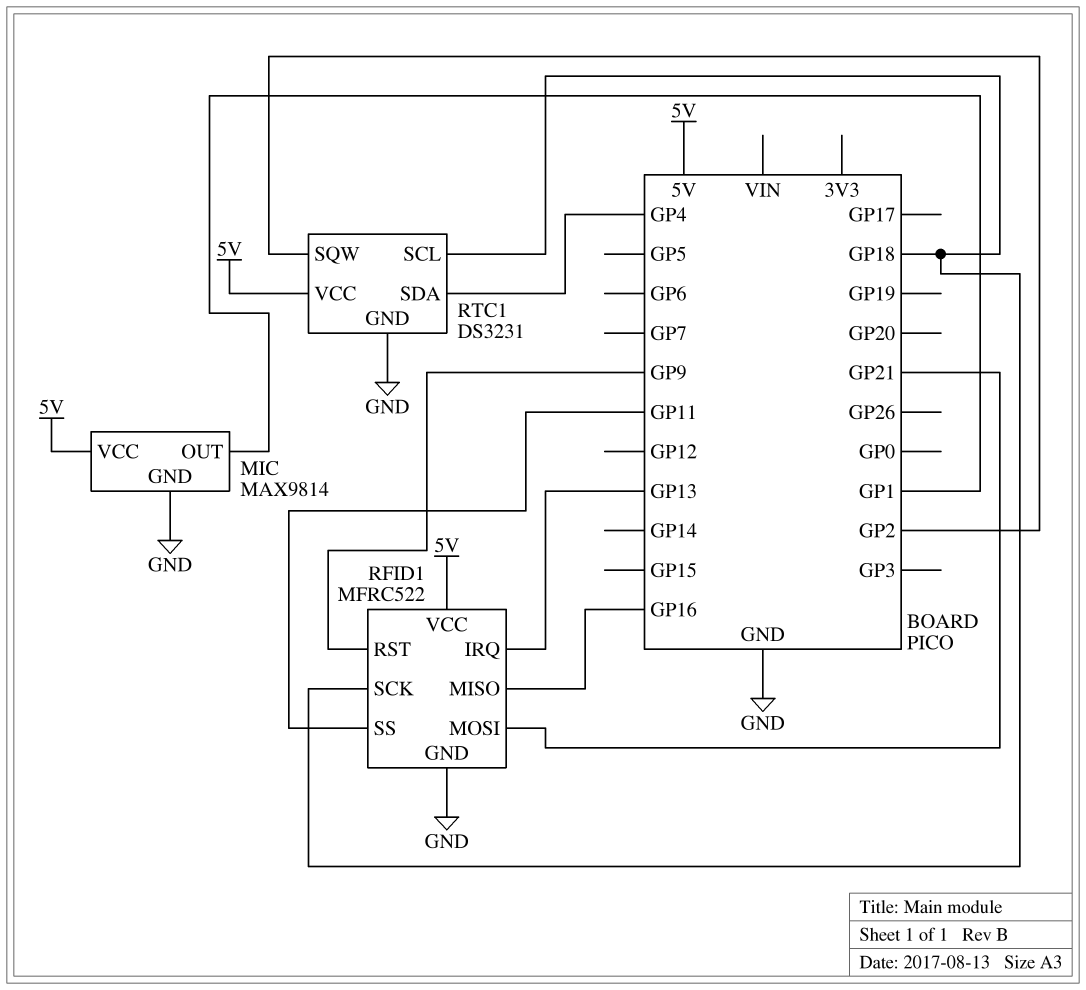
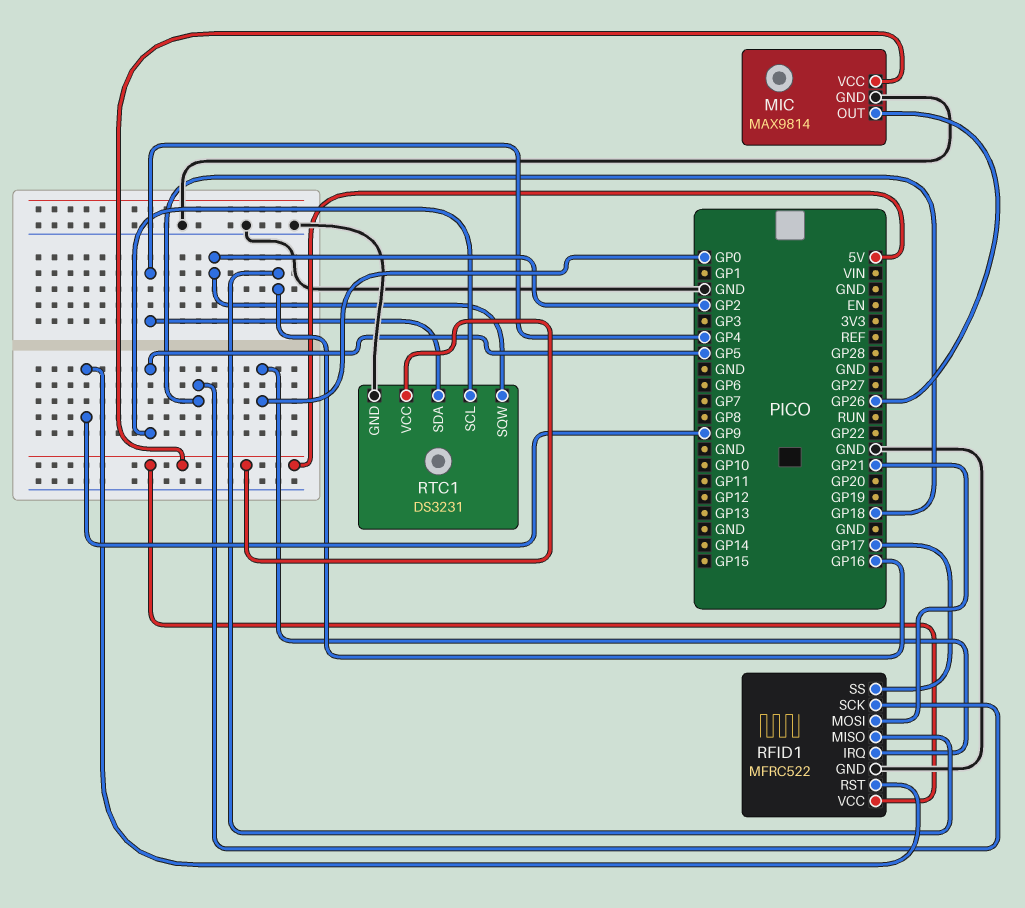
MIC pin OUT: GP1 -> GP26
RFID1 pin IRQ: GP13 -> GP0
RFID1 pin SS: GP11 -> GP17
RTC1 pin SCL: GP18 -> GP5

